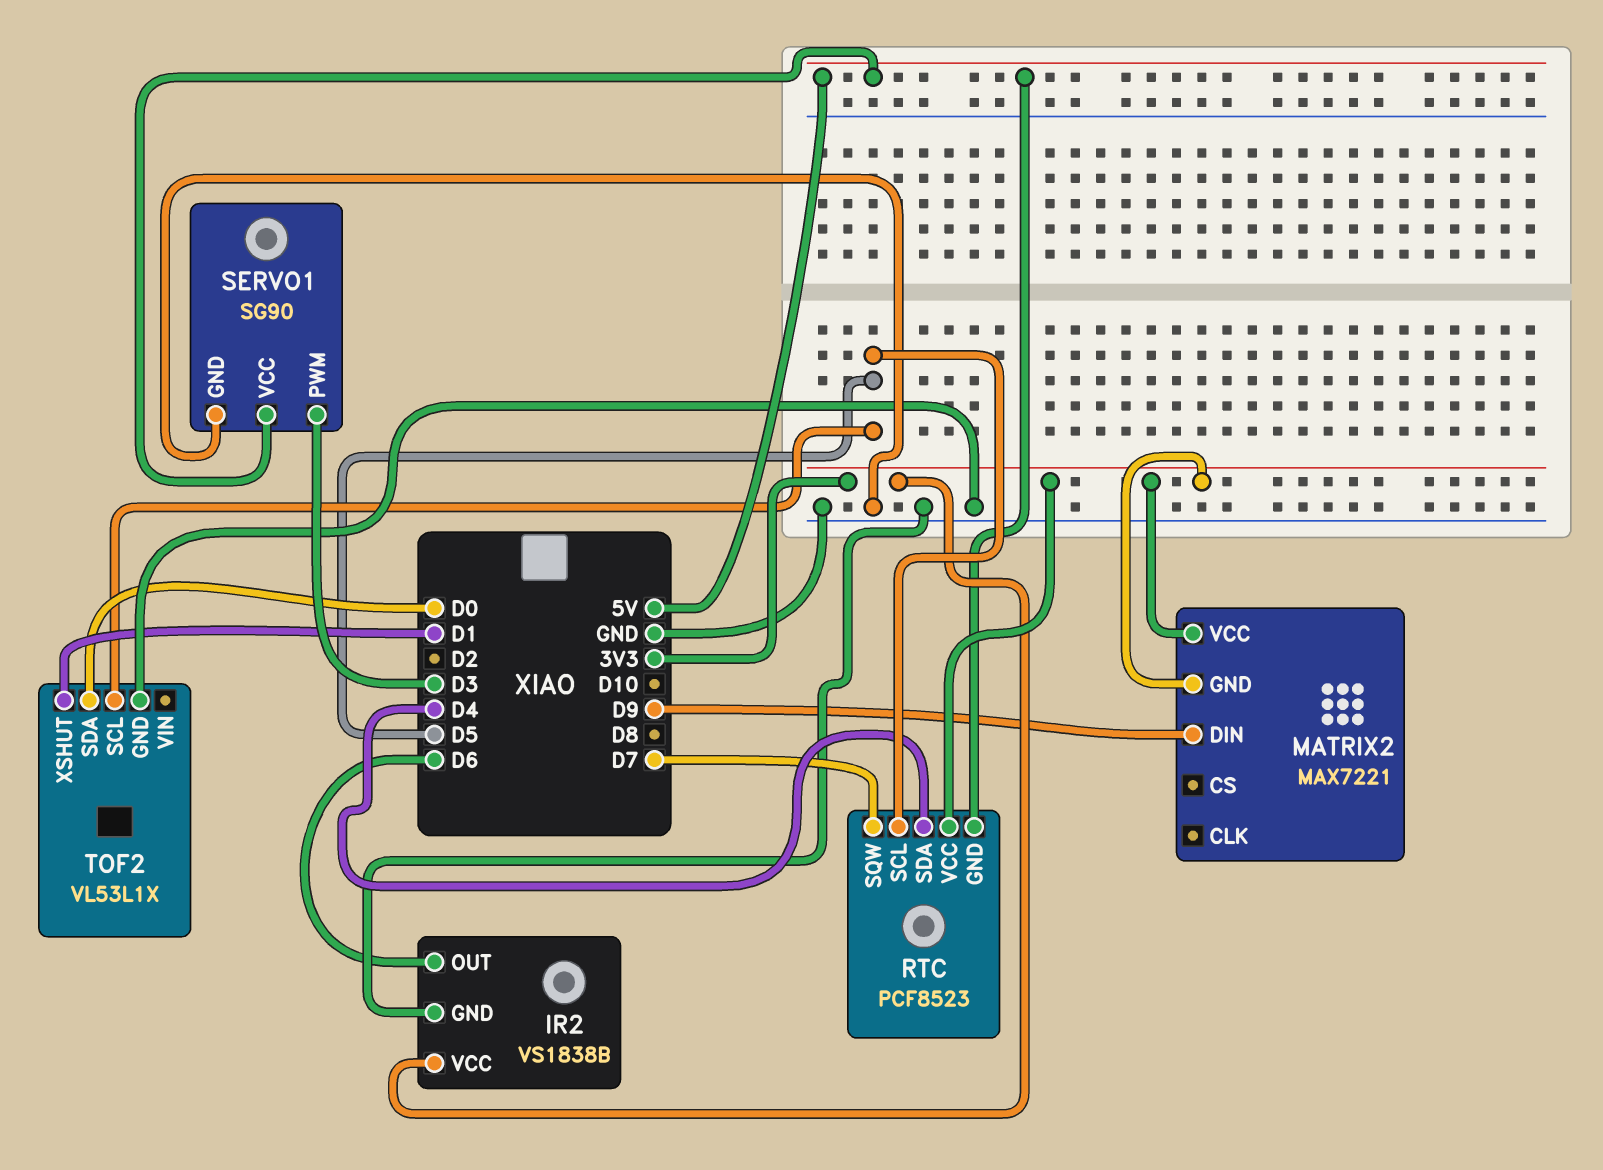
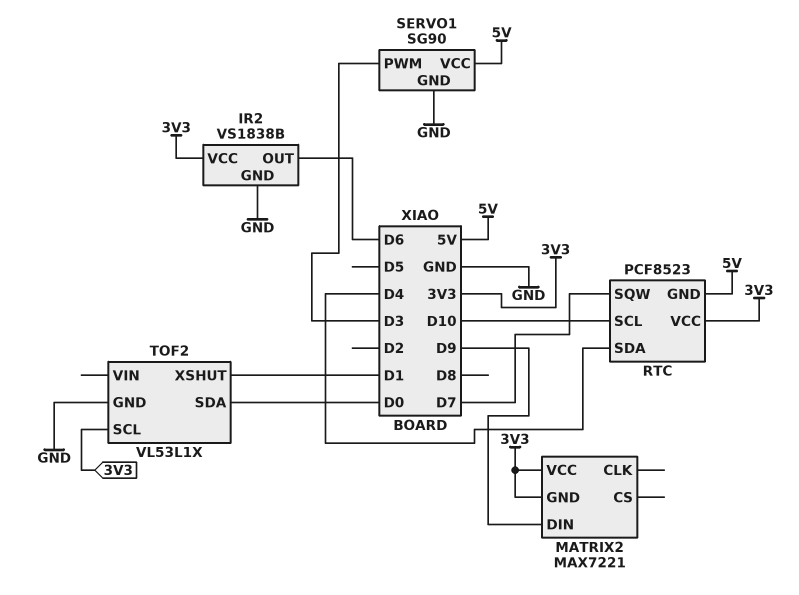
RTC pin SCL: D5 -> D10
TOF2 pin SCL: D5 -> 3V3

